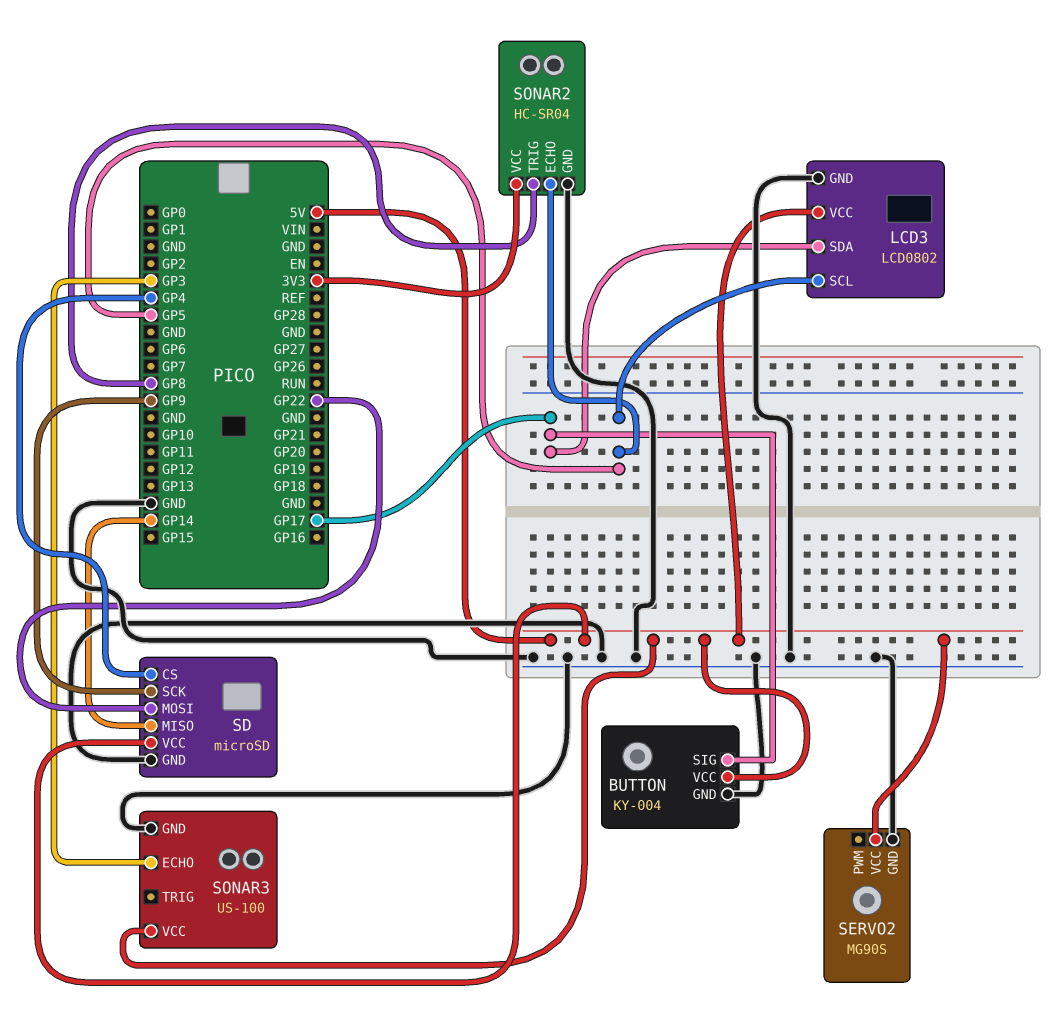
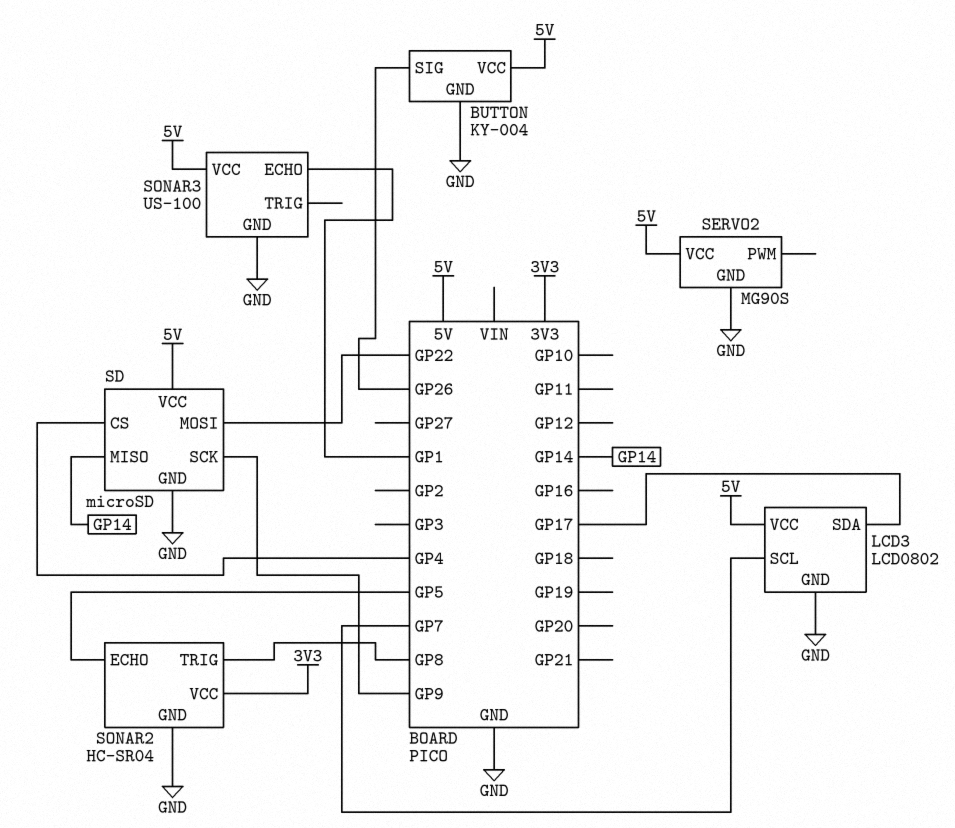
BUTTON pin SIG: GP17 -> GP26
LCD3 pin SCL: GP5 -> GP7
SONAR3 pin ECHO: GP3 -> GP1

